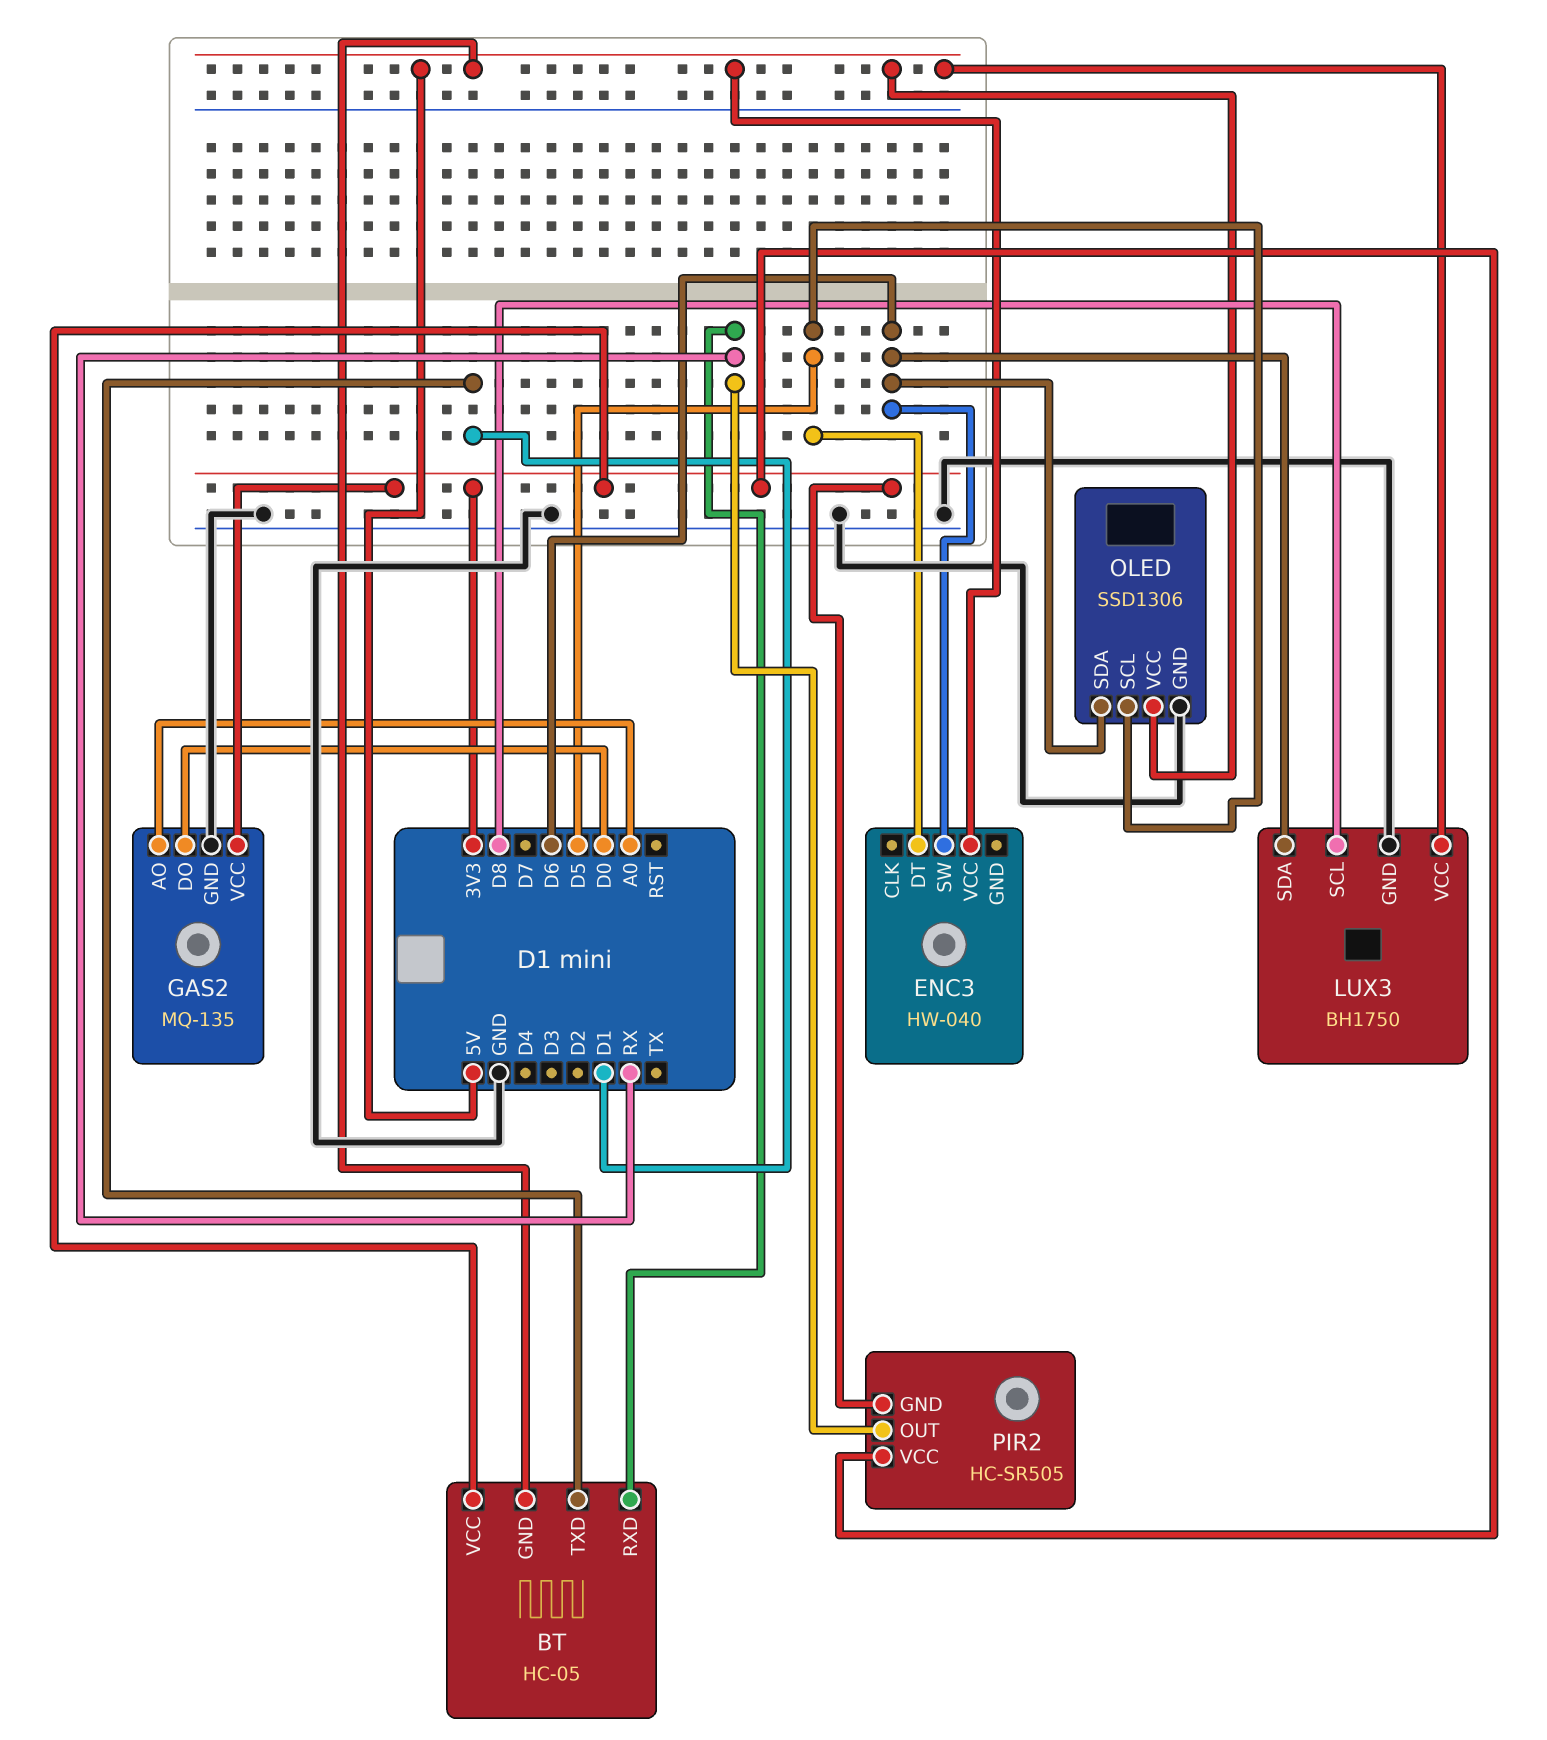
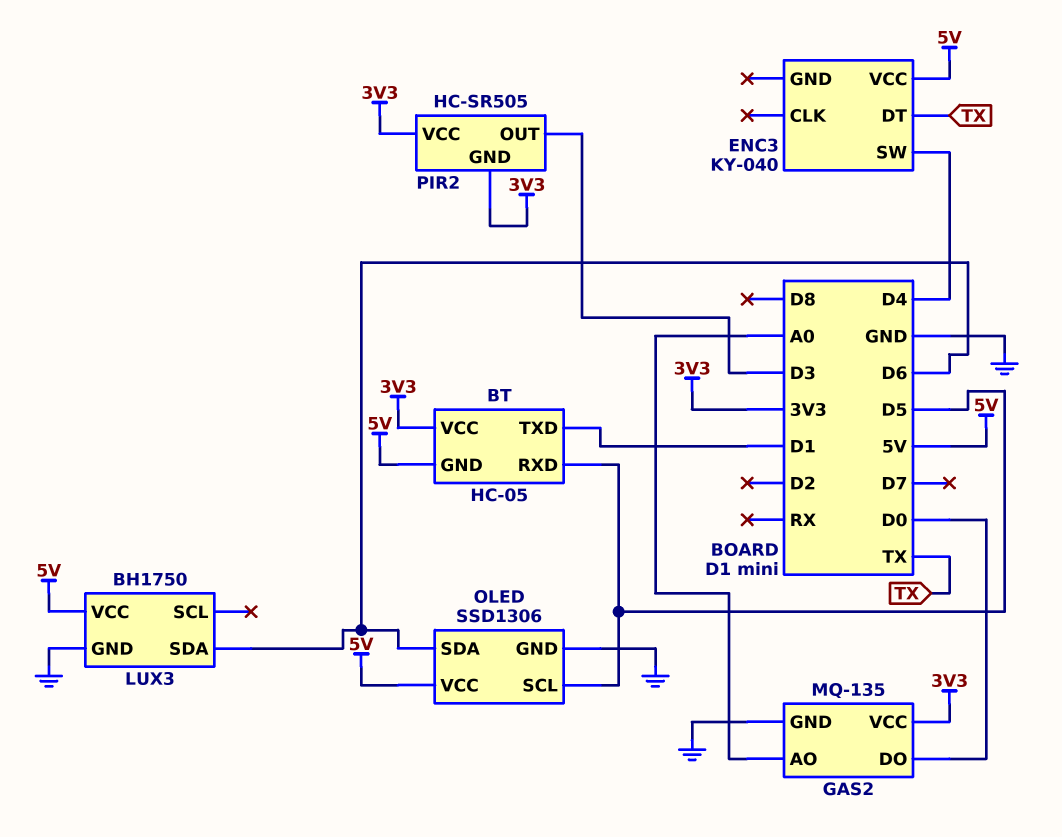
BT pin RXD: RX -> D5
ENC3: HW-040 -> KY-040
ENC3 pin DT: D5 -> TX
ENC3 pin SW: D6 -> D4
LUX3 pin SCL: D8 -> none
PIR2 pin OUT: RX -> D3

